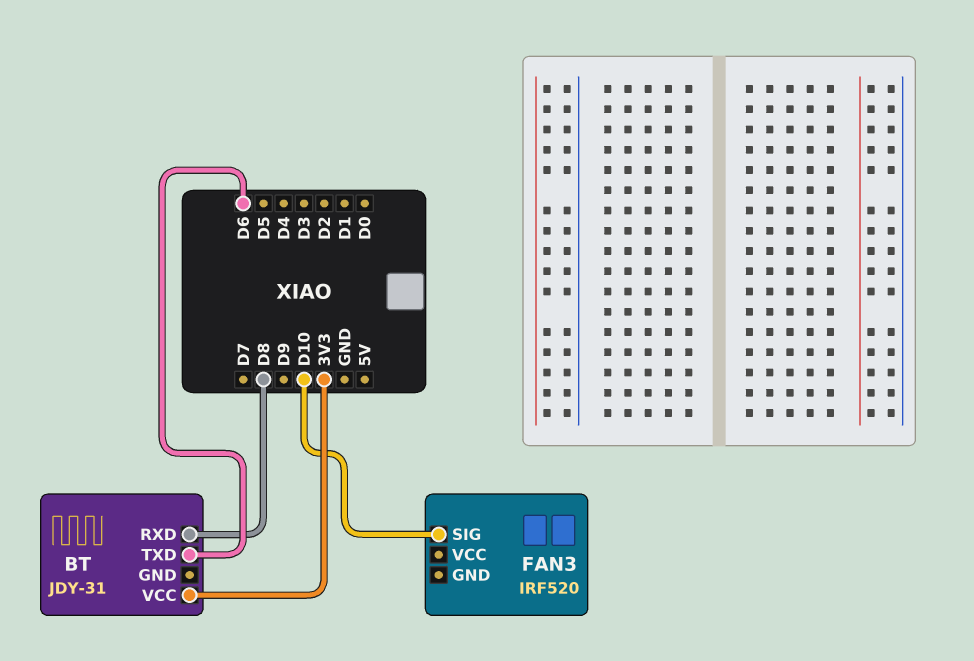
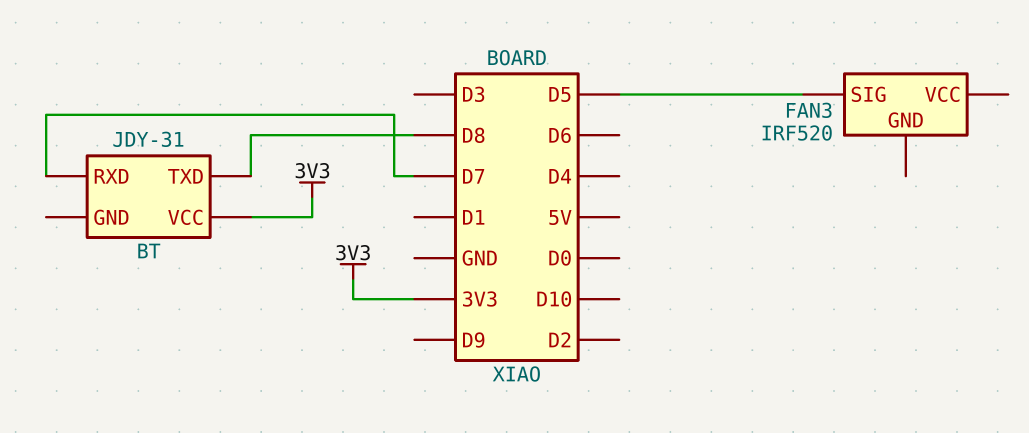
BT pin RXD: D8 -> D7
BT pin TXD: D6 -> D8
FAN3 pin SIG: D10 -> D5

